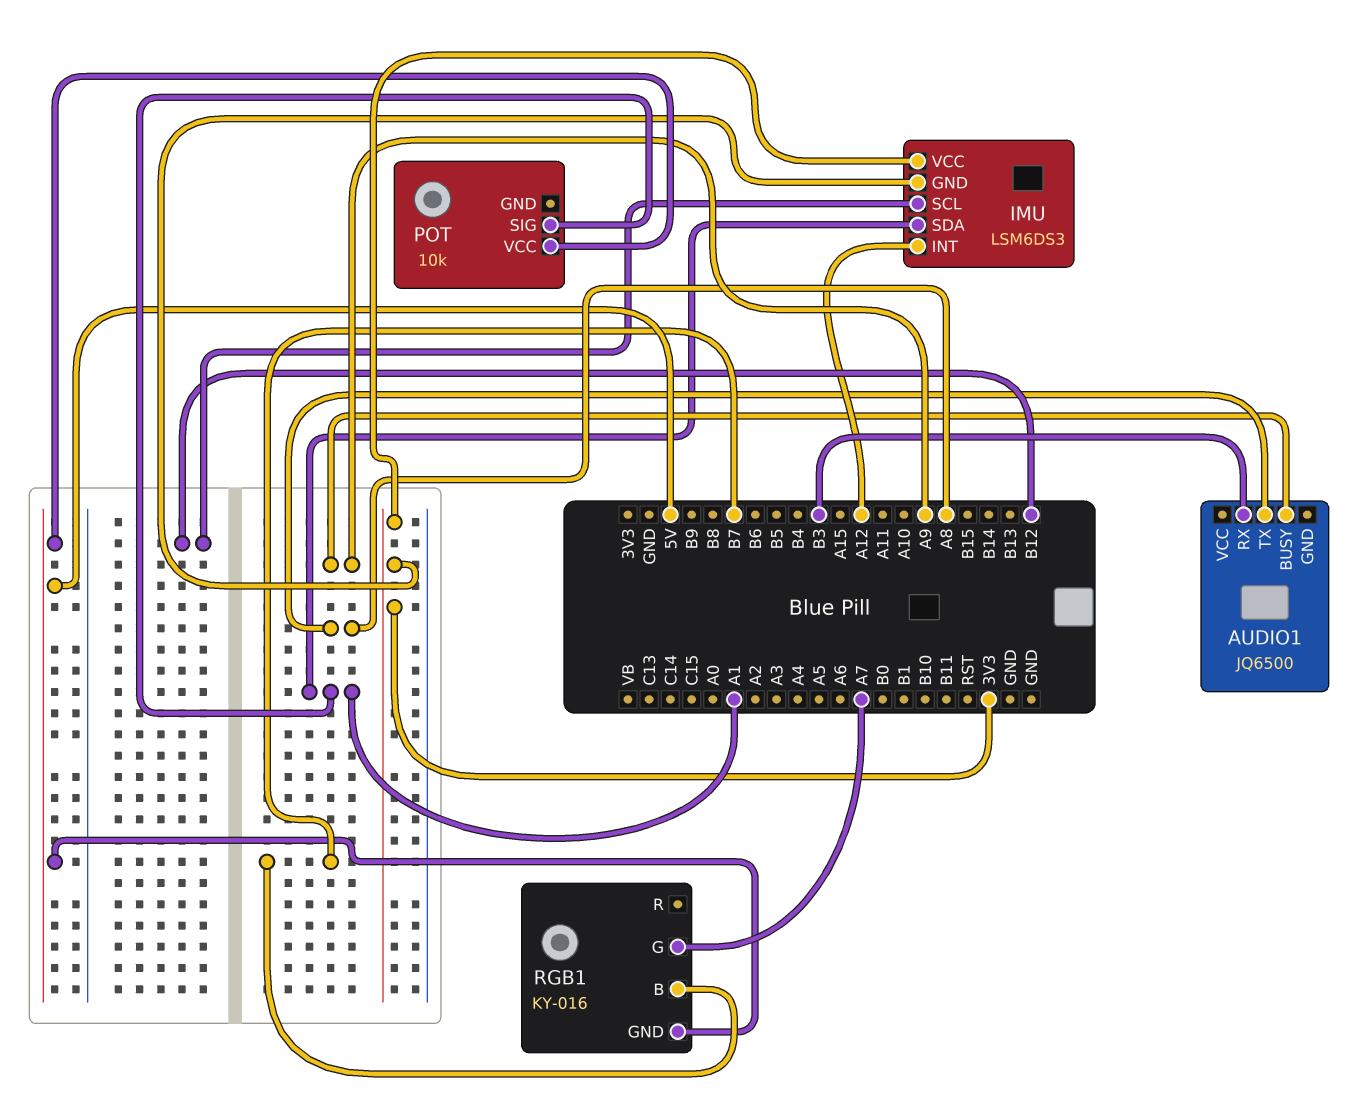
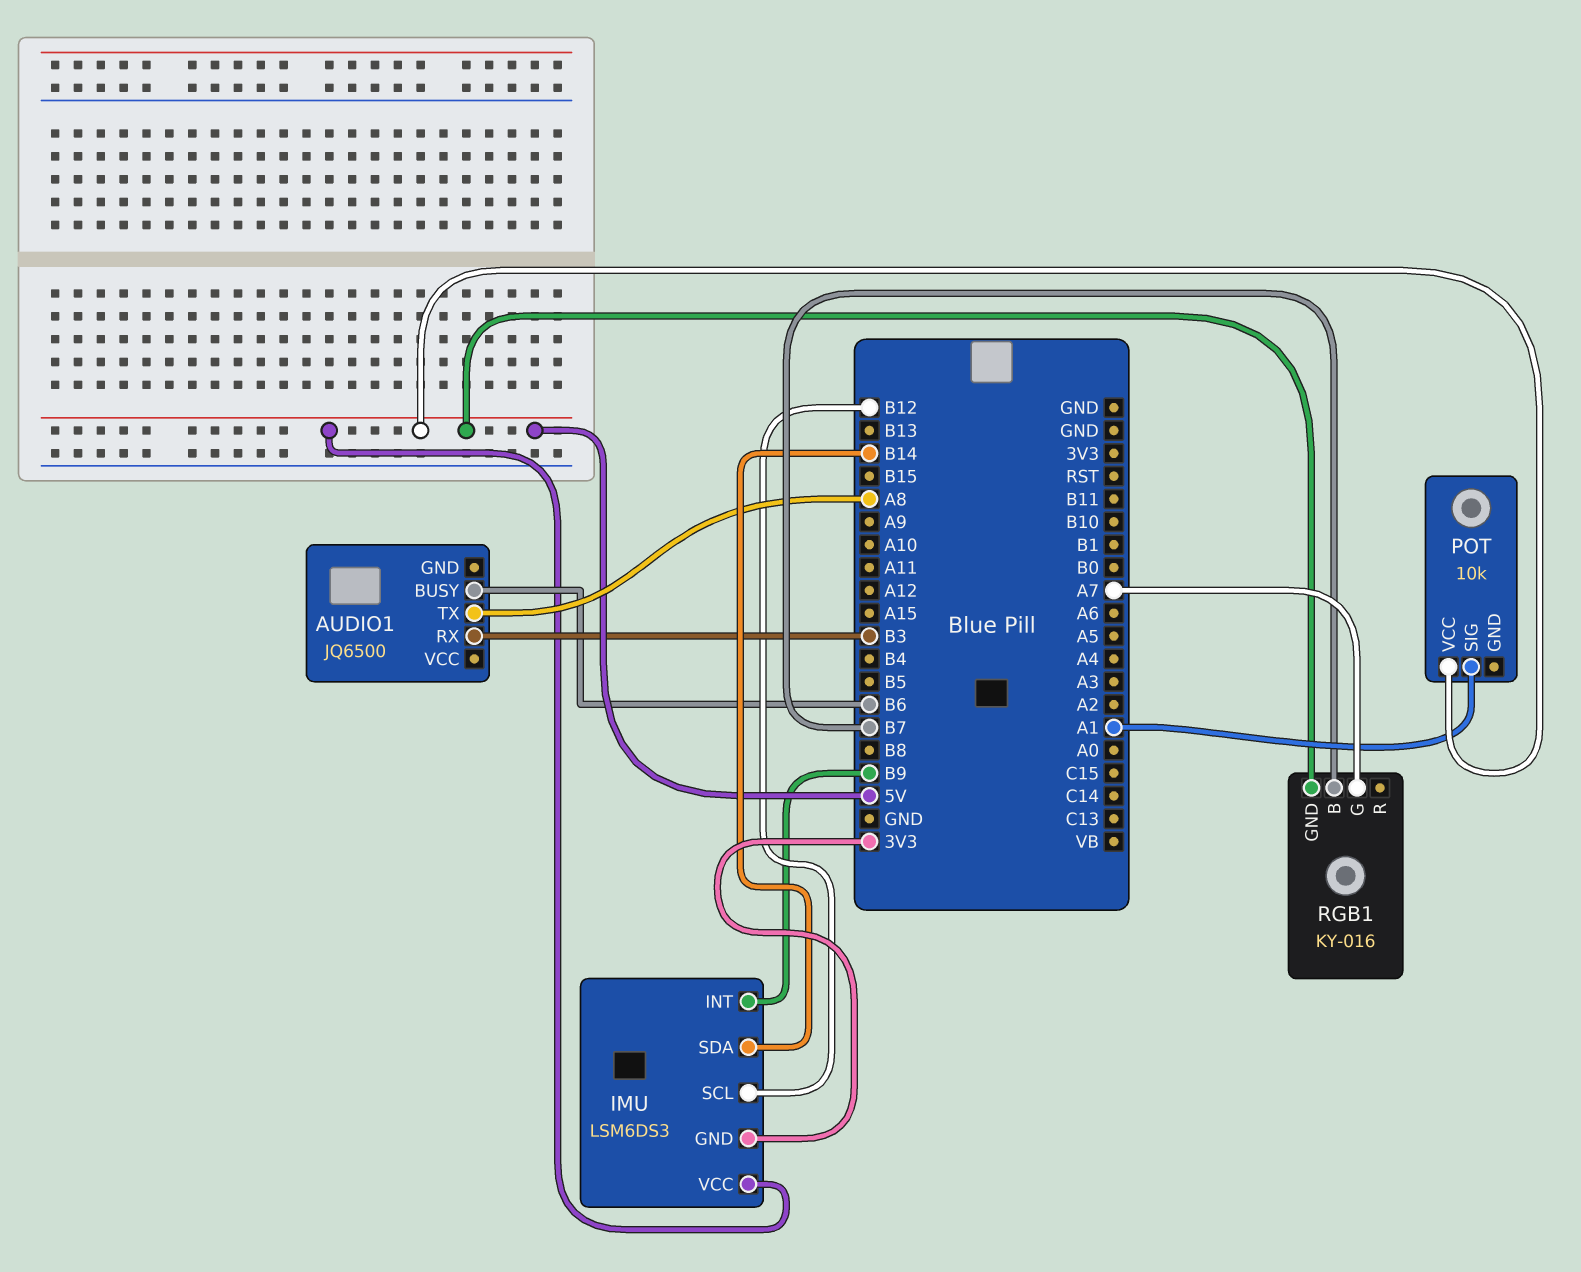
AUDIO1 pin BUSY: A9 -> B6
IMU pin INT: A12 -> B9
IMU pin SDA: A1 -> B14
IMU pin VCC: 3V3 -> 5V

